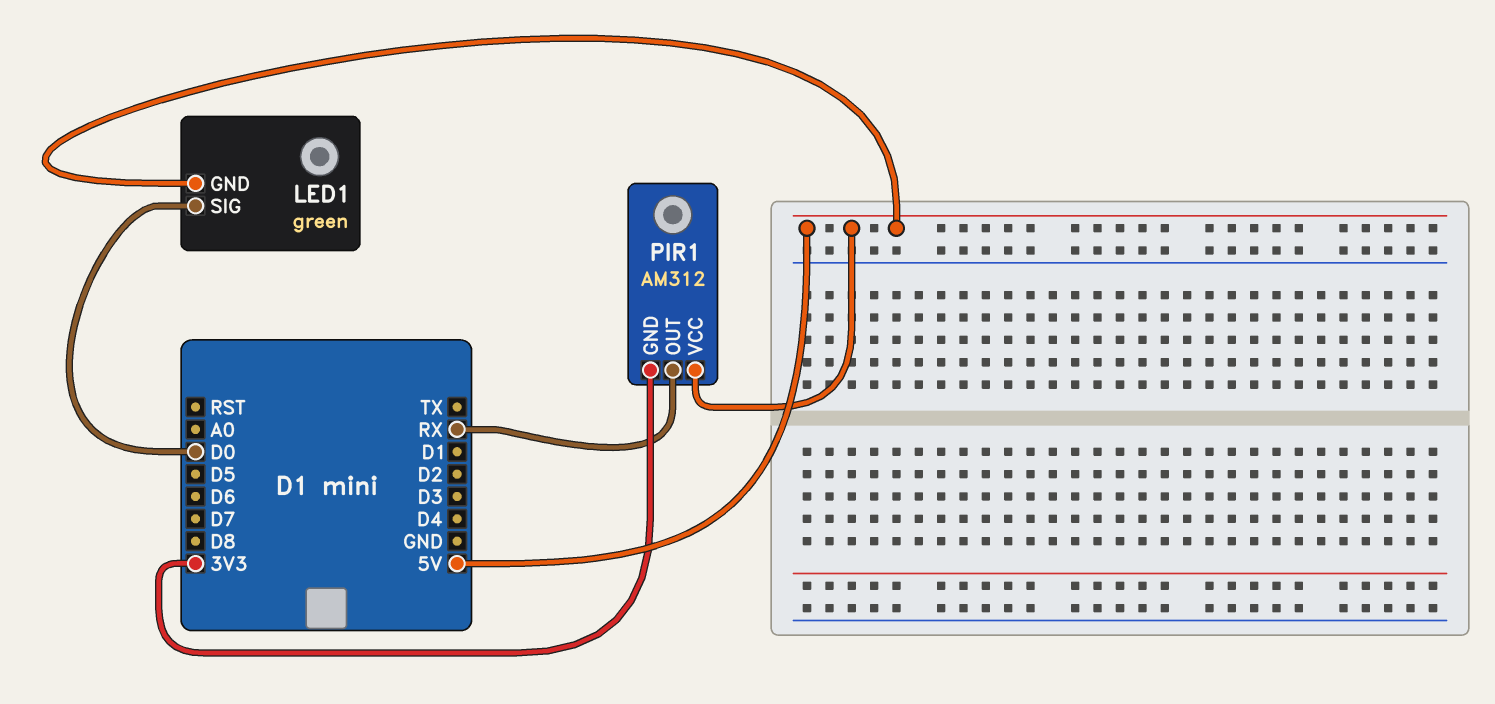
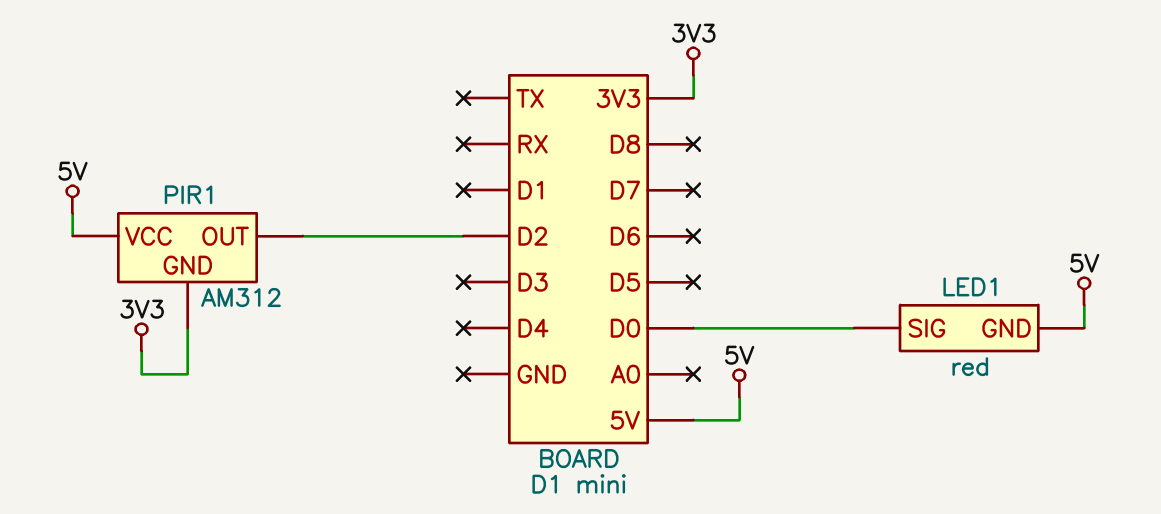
LED1: green -> red
PIR1 pin OUT: RX -> D2

